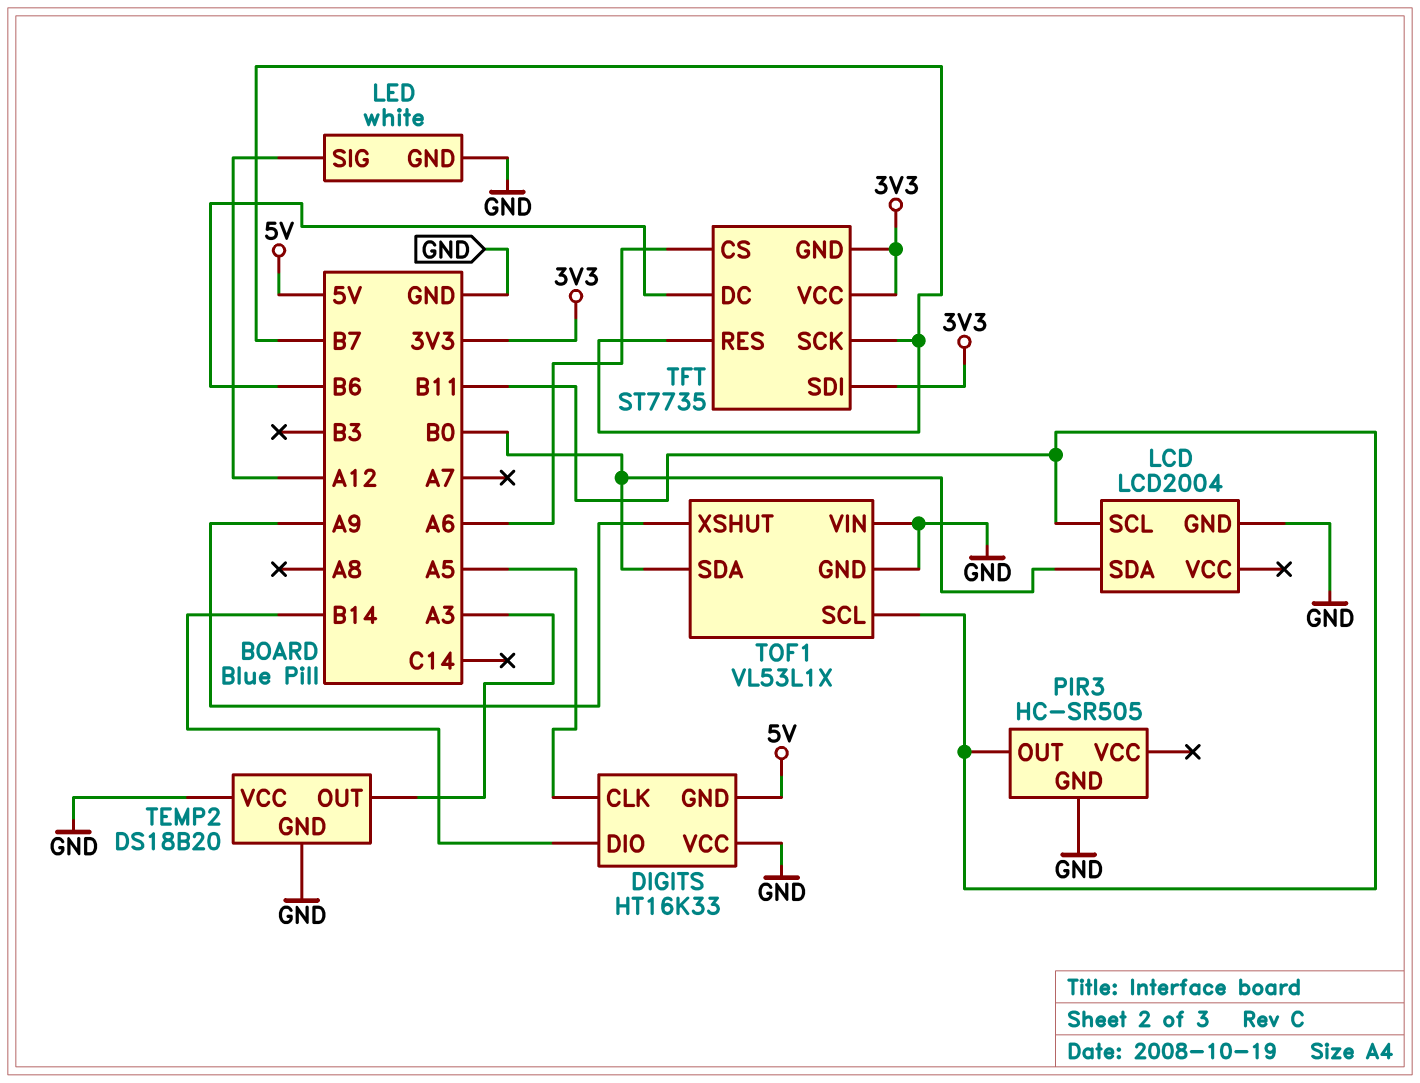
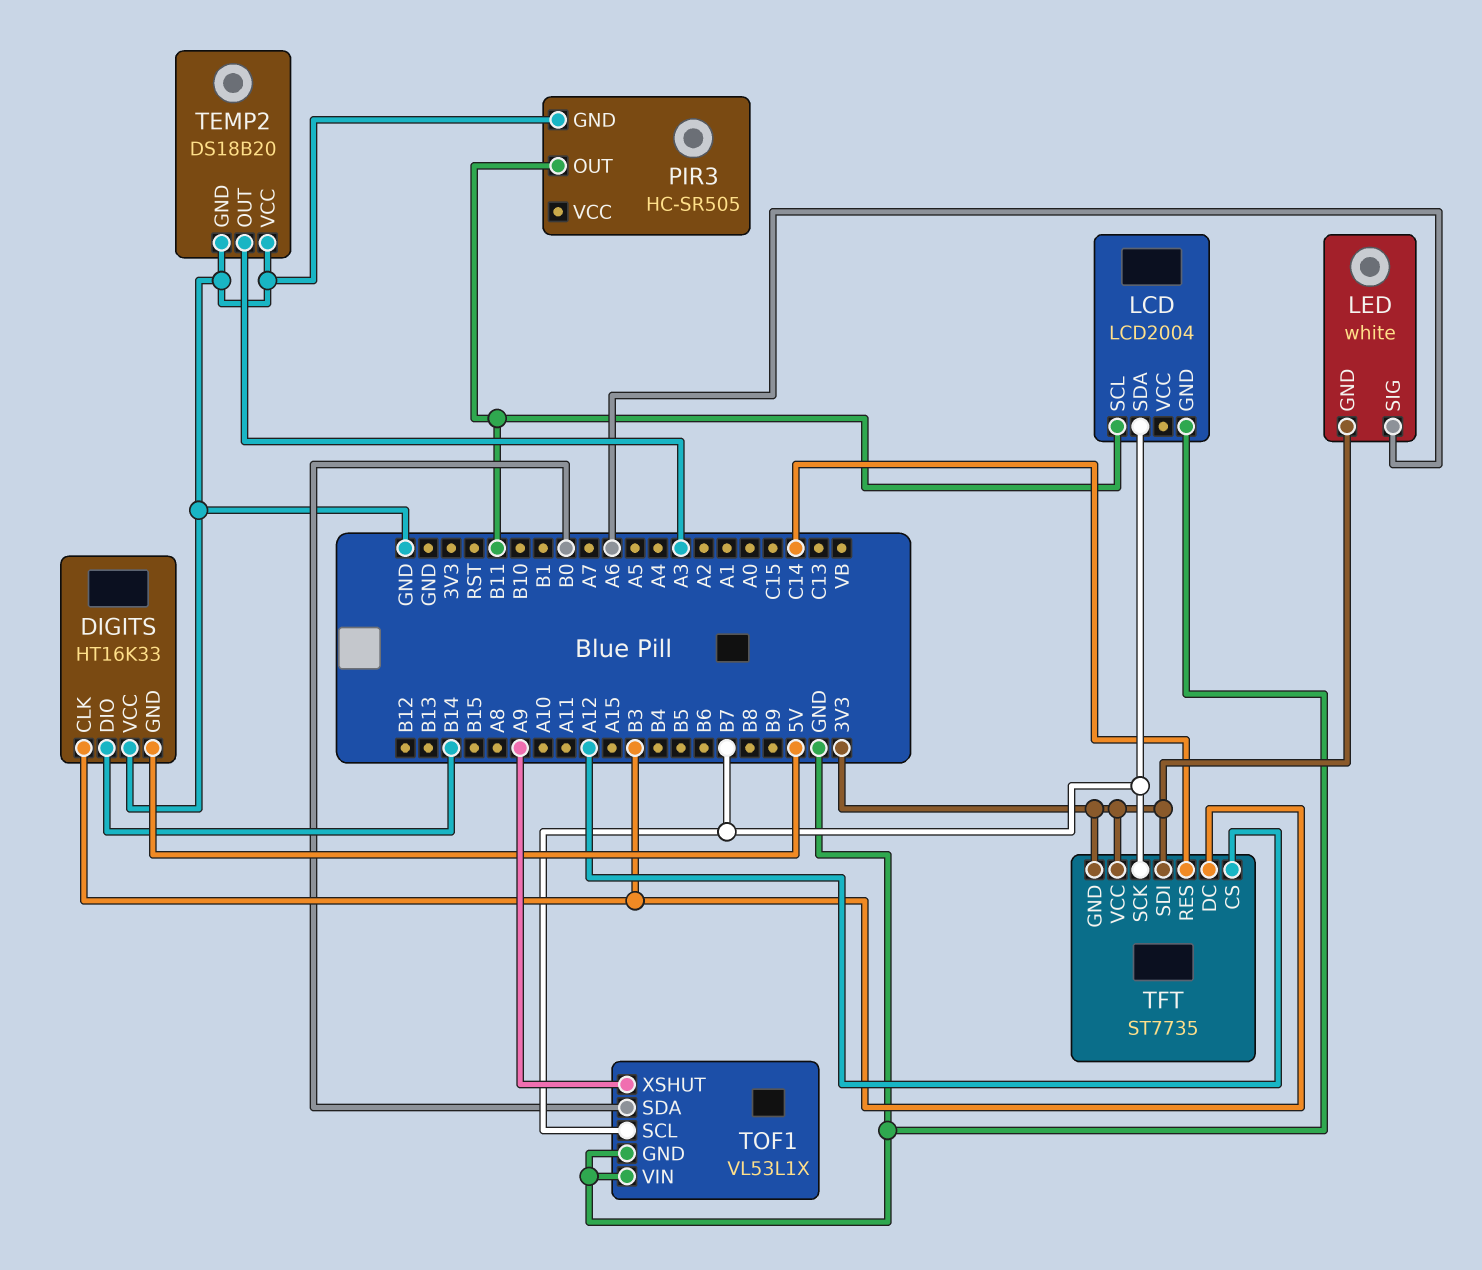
DIGITS pin CLK: A5 -> B3
LCD pin SDA: B0 -> B7
LED pin GND: GND -> 3V3
LED pin SIG: A12 -> A6
TFT pin CS: A6 -> A12
TFT pin DC: B6 -> B3
TFT pin RES: B7 -> C14
TOF1 pin SCL: B11 -> B7

